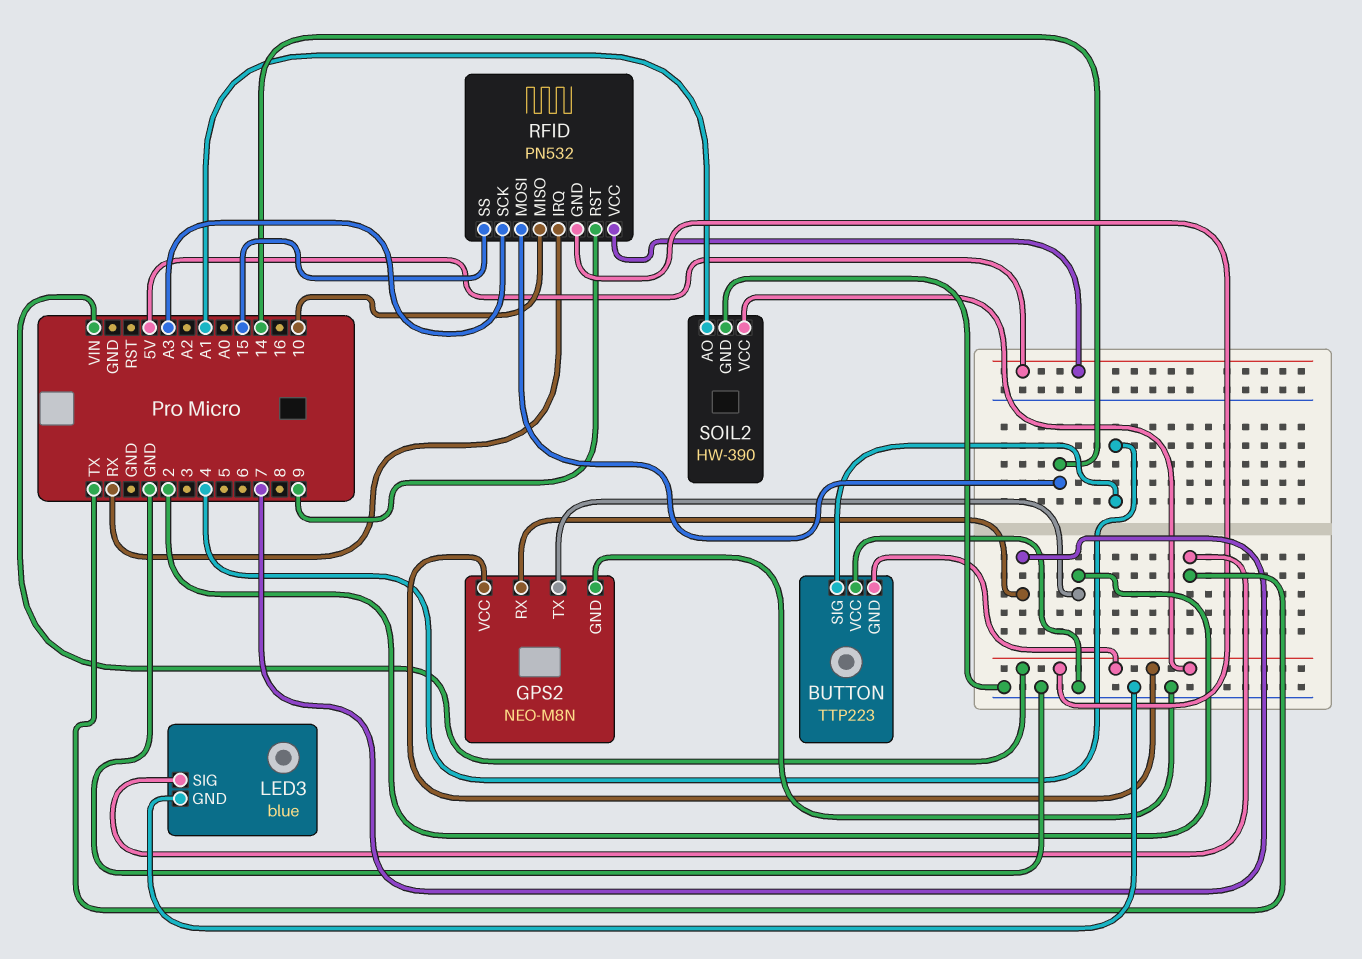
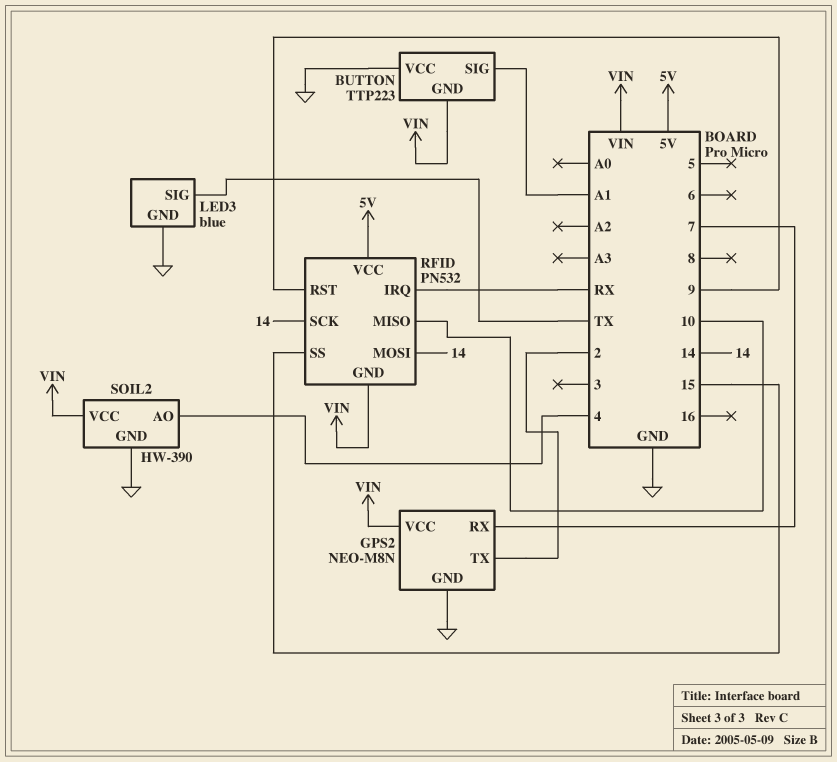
BUTTON pin SIG: 4 -> A1
RFID pin SCK: A3 -> 14
SOIL2 pin AO: A1 -> 4

